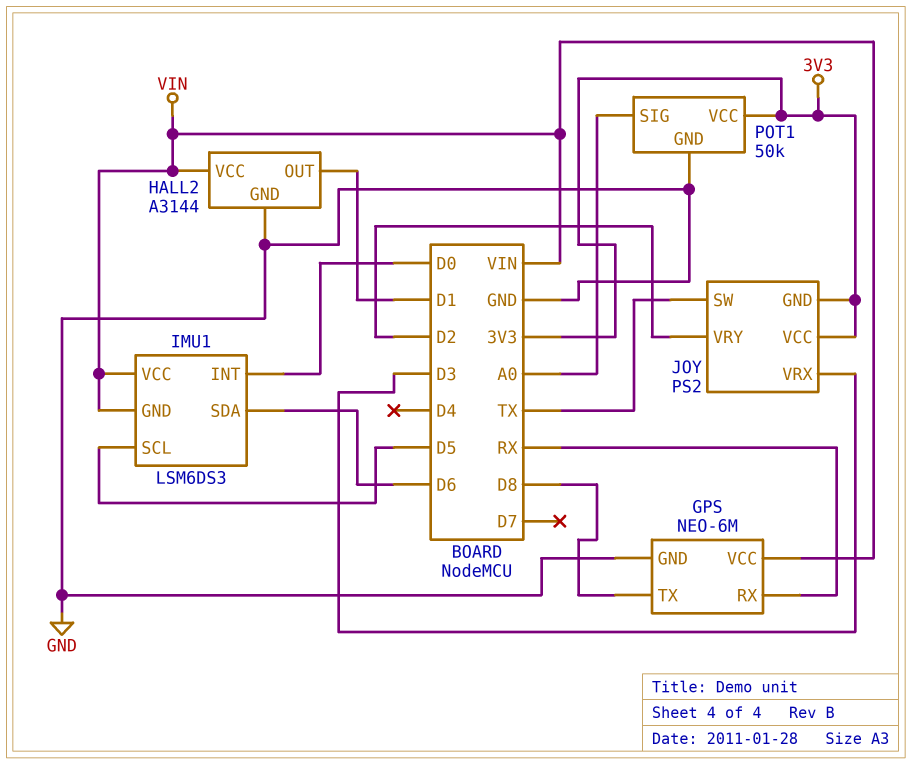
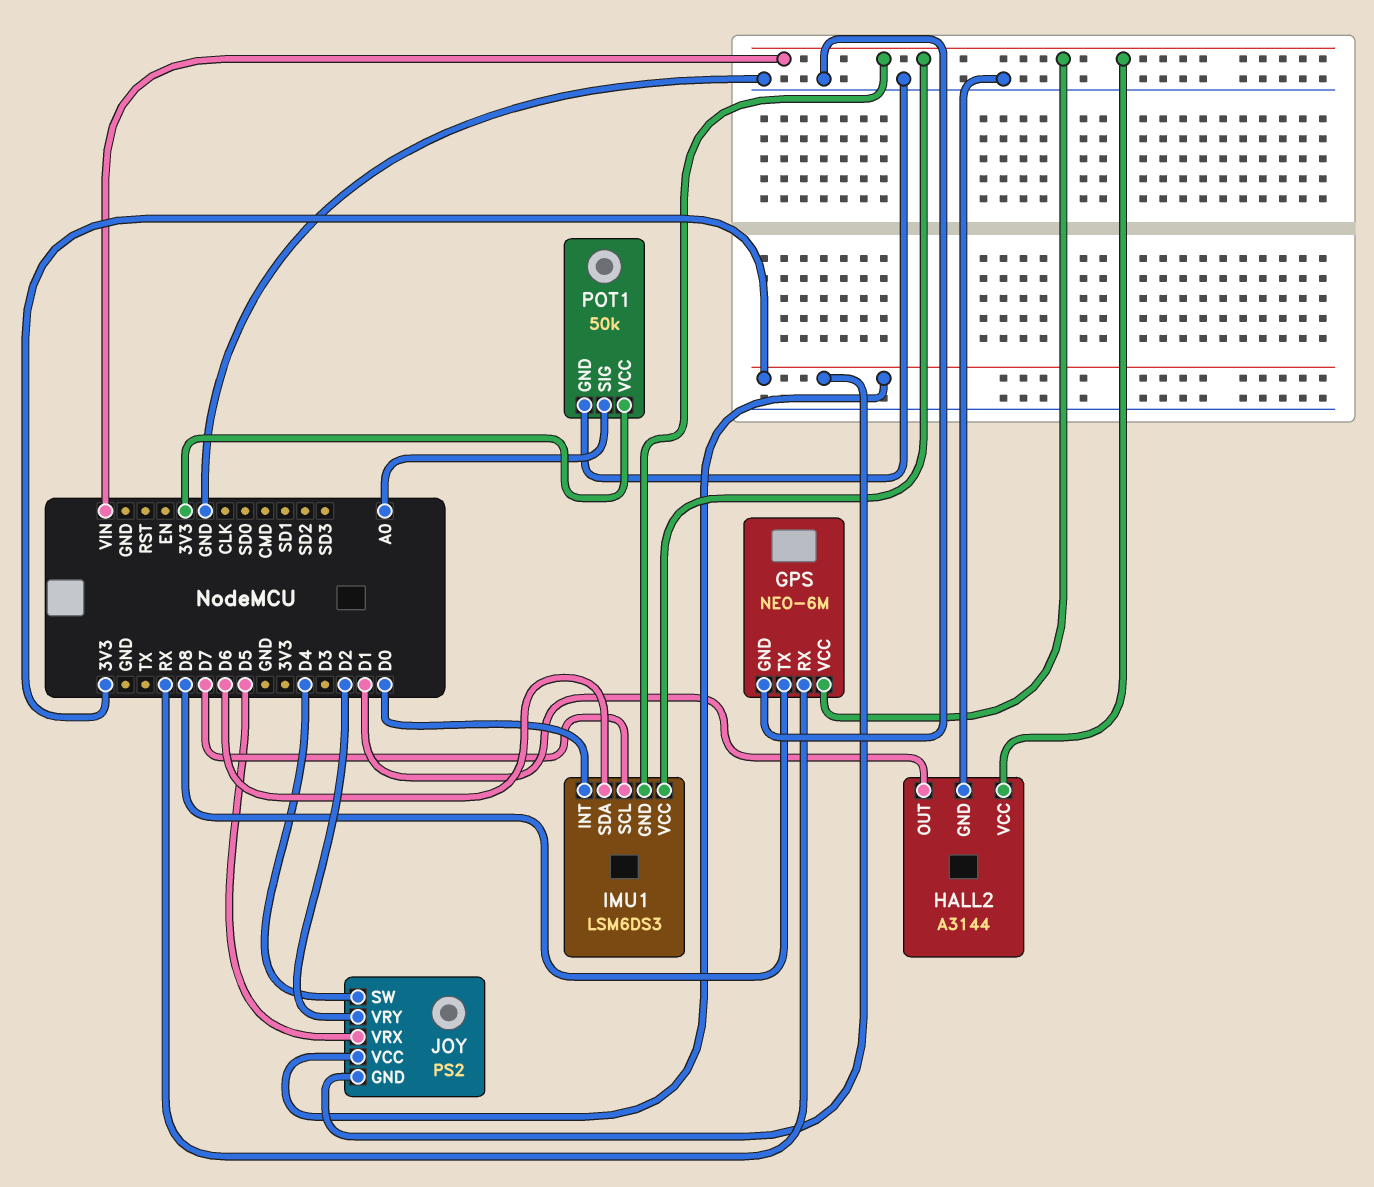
IMU1 pin SCL: D5 -> D7
JOY pin SW: TX -> D4
JOY pin VRX: D3 -> D5

